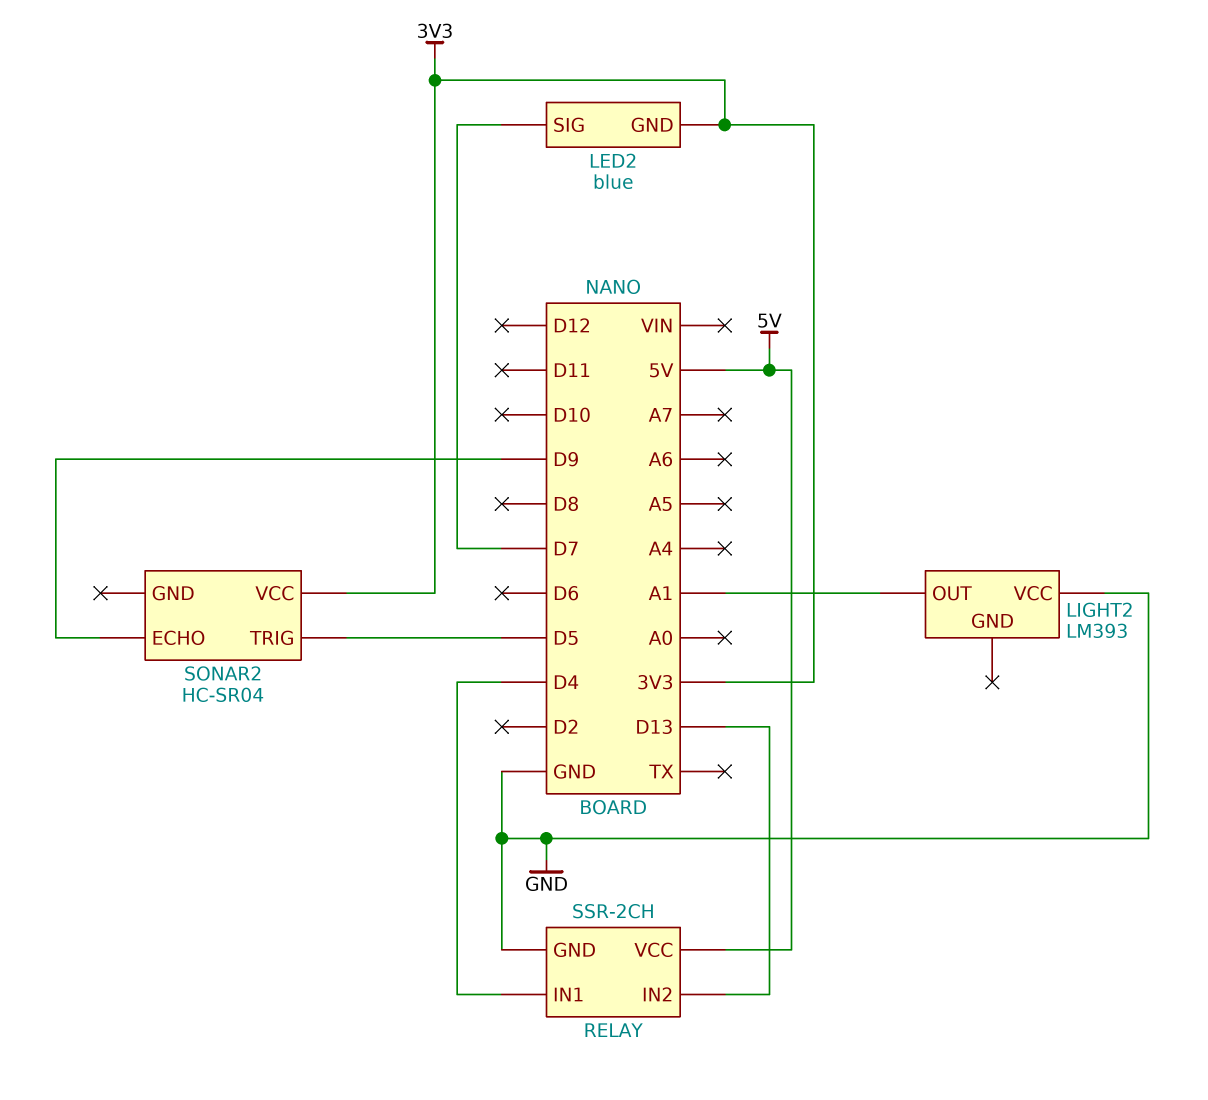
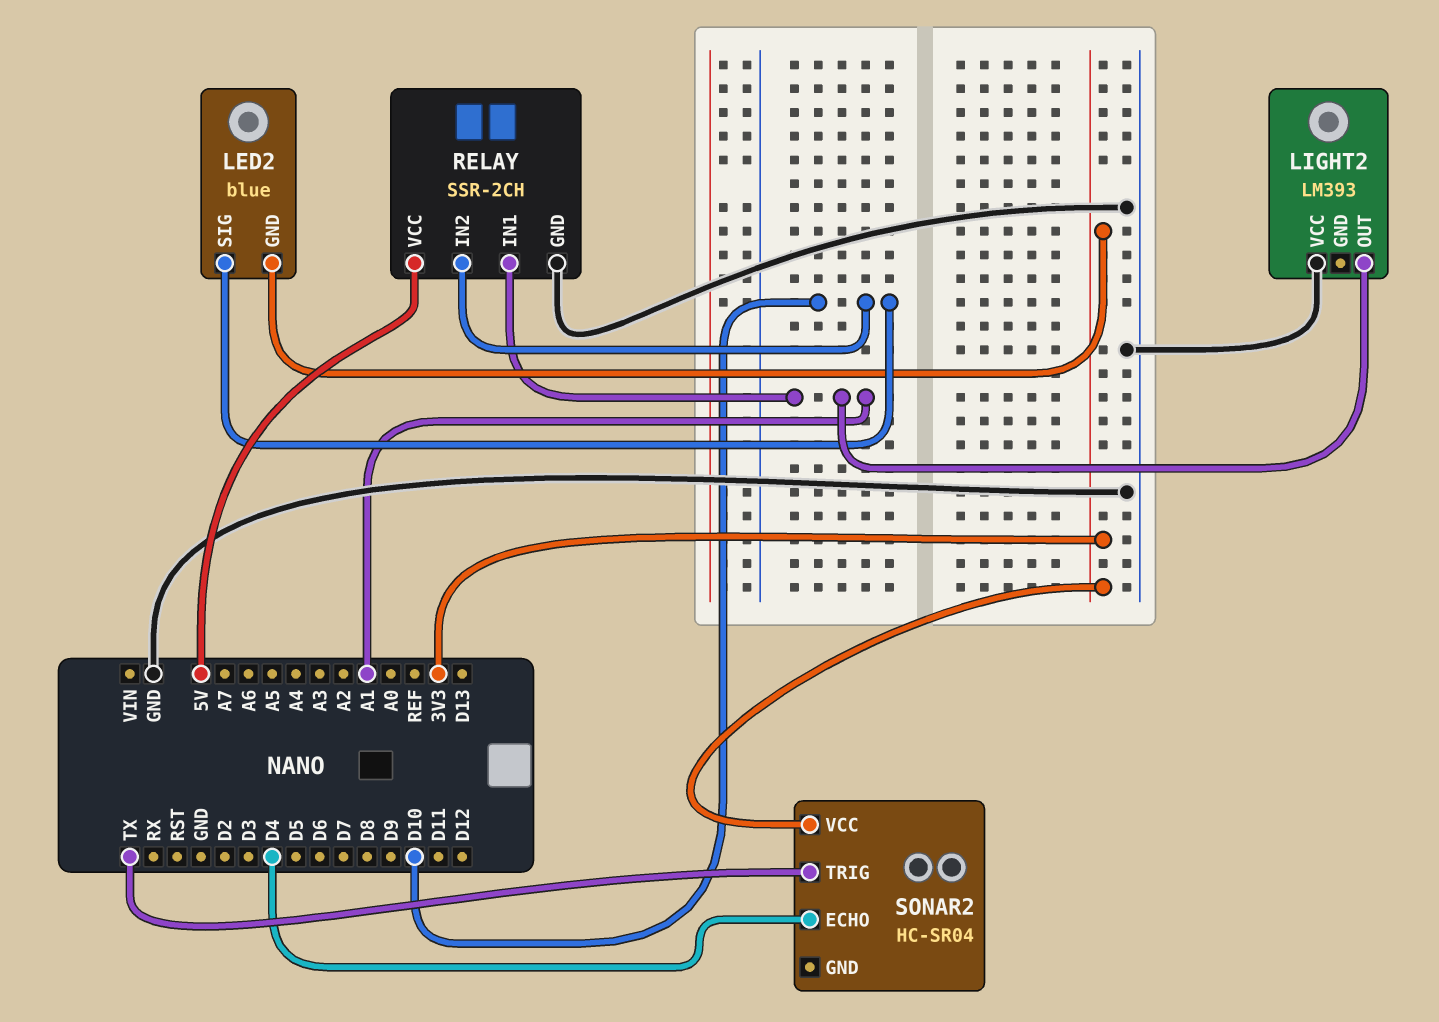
LED2 pin SIG: D7 -> D10
RELAY pin IN1: D4 -> A1
RELAY pin IN2: D13 -> D10
SONAR2 pin ECHO: D9 -> D4
SONAR2 pin TRIG: D5 -> TX

